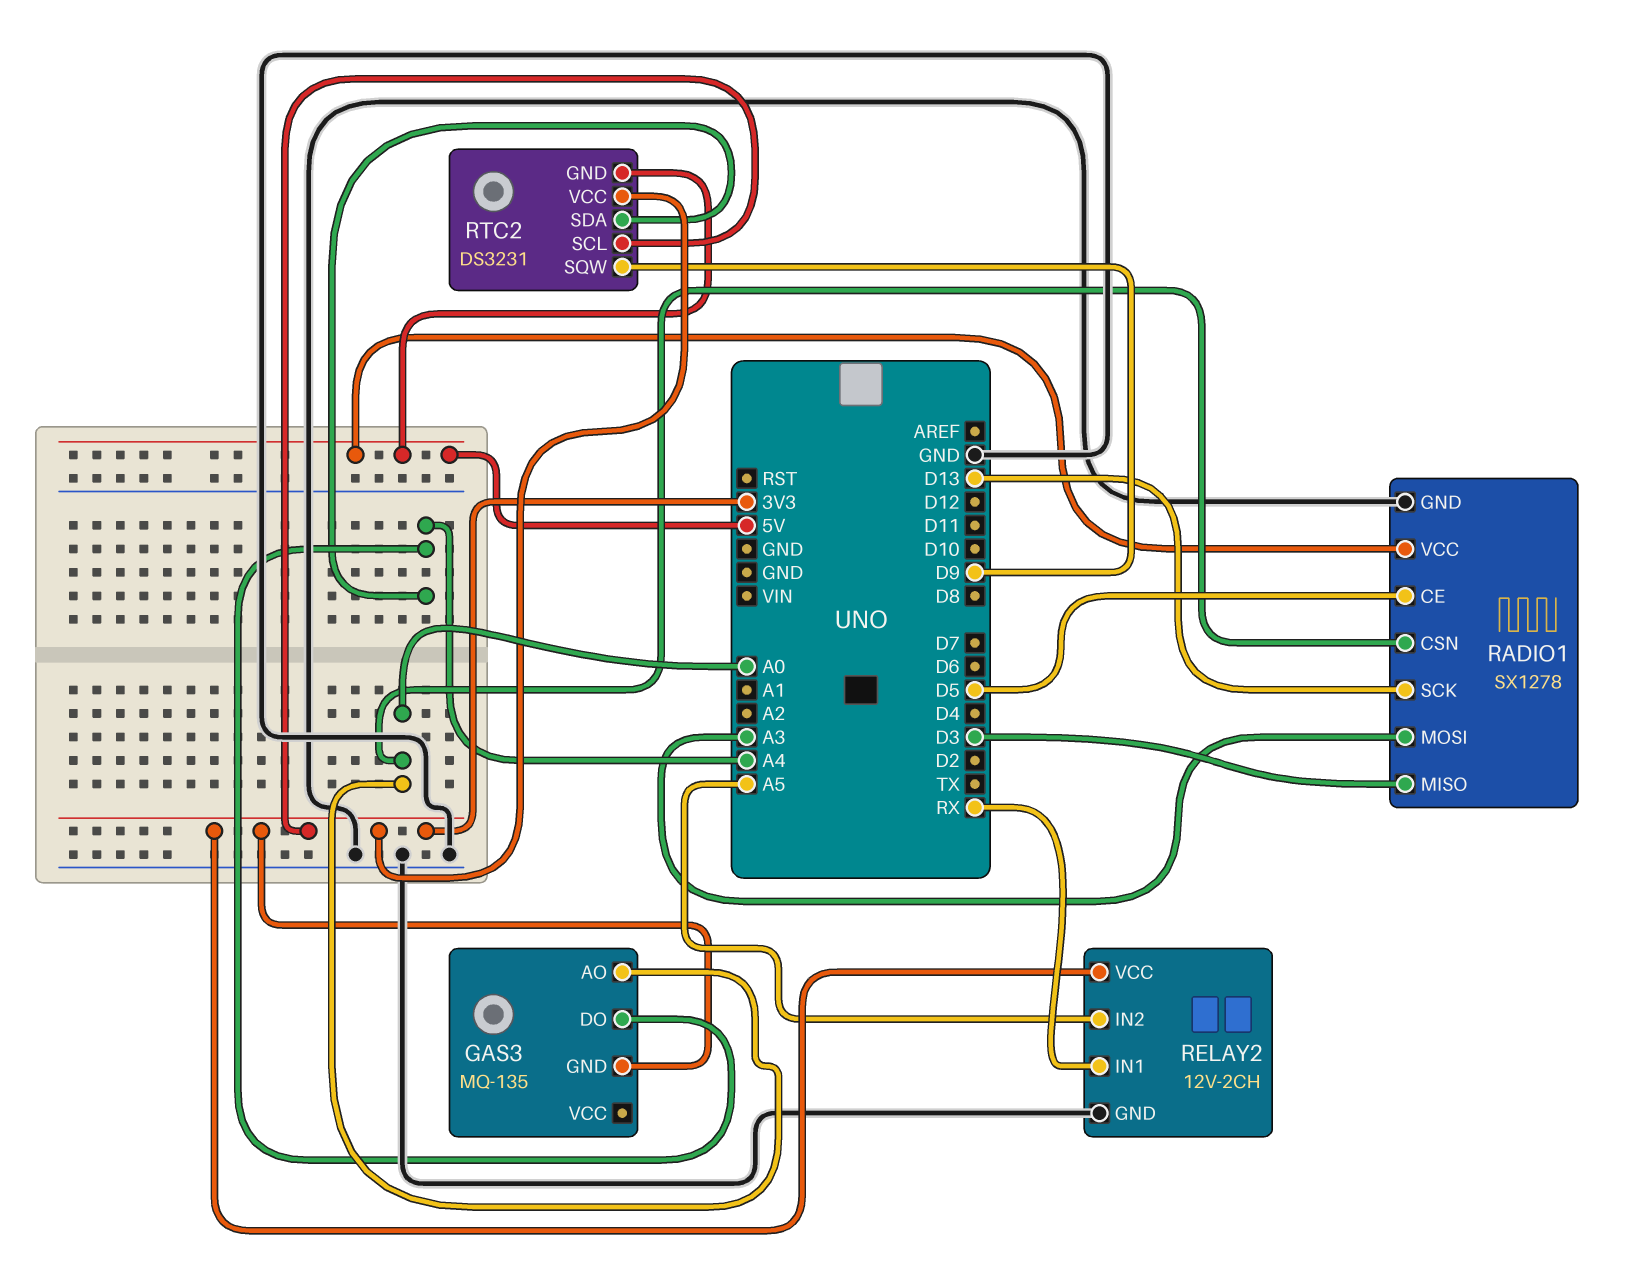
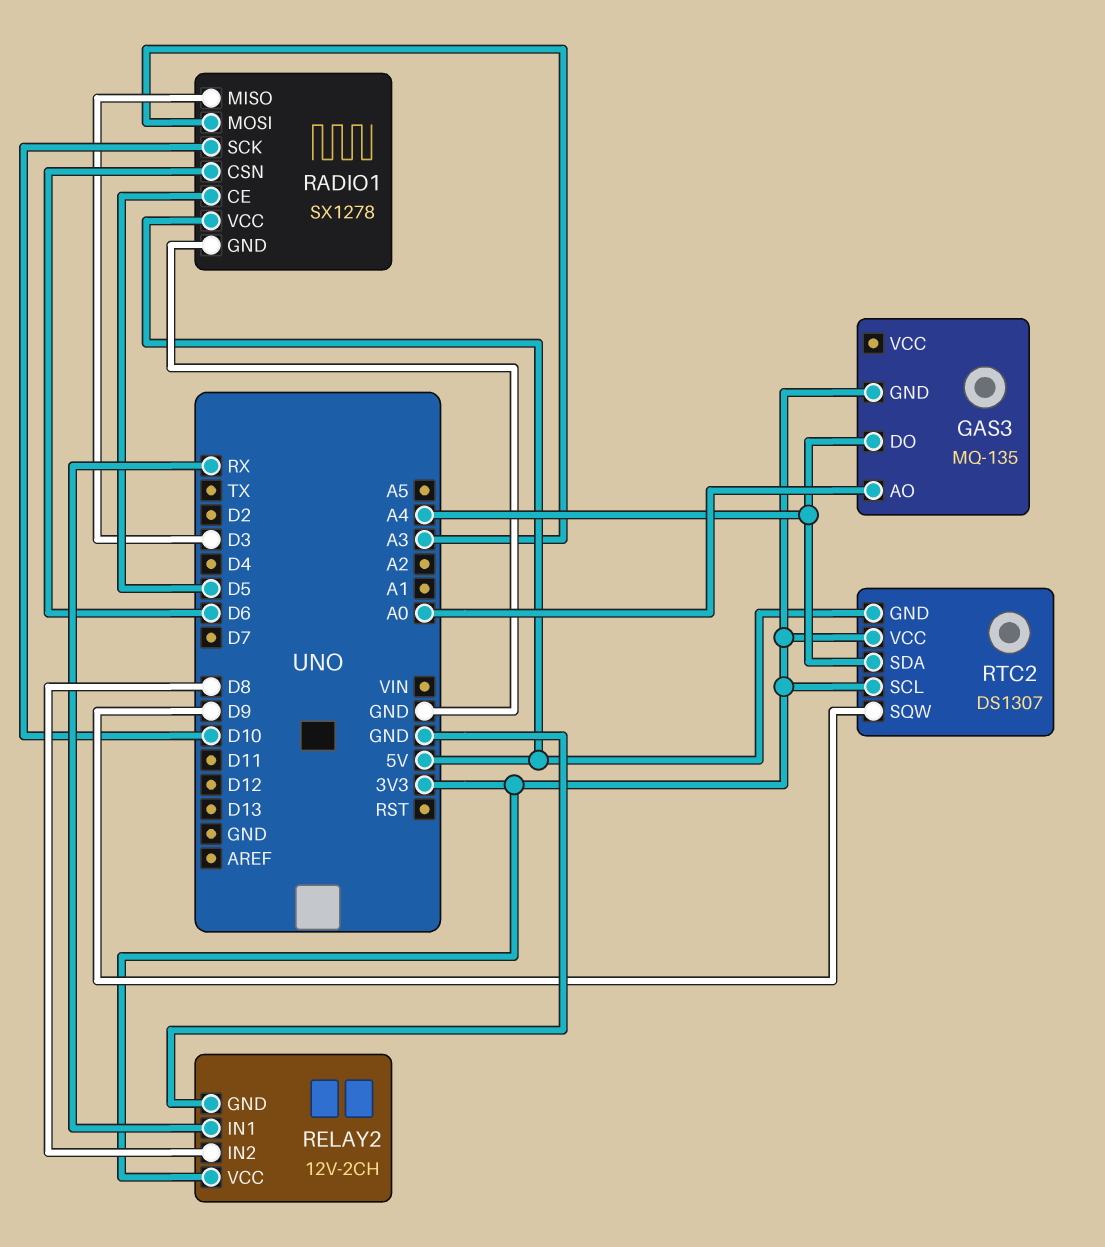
RADIO1 pin CSN: A0 -> D6
RADIO1 pin SCK: D13 -> D10
RELAY2 pin IN2: A5 -> D8
RTC2: DS3231 -> DS1307

